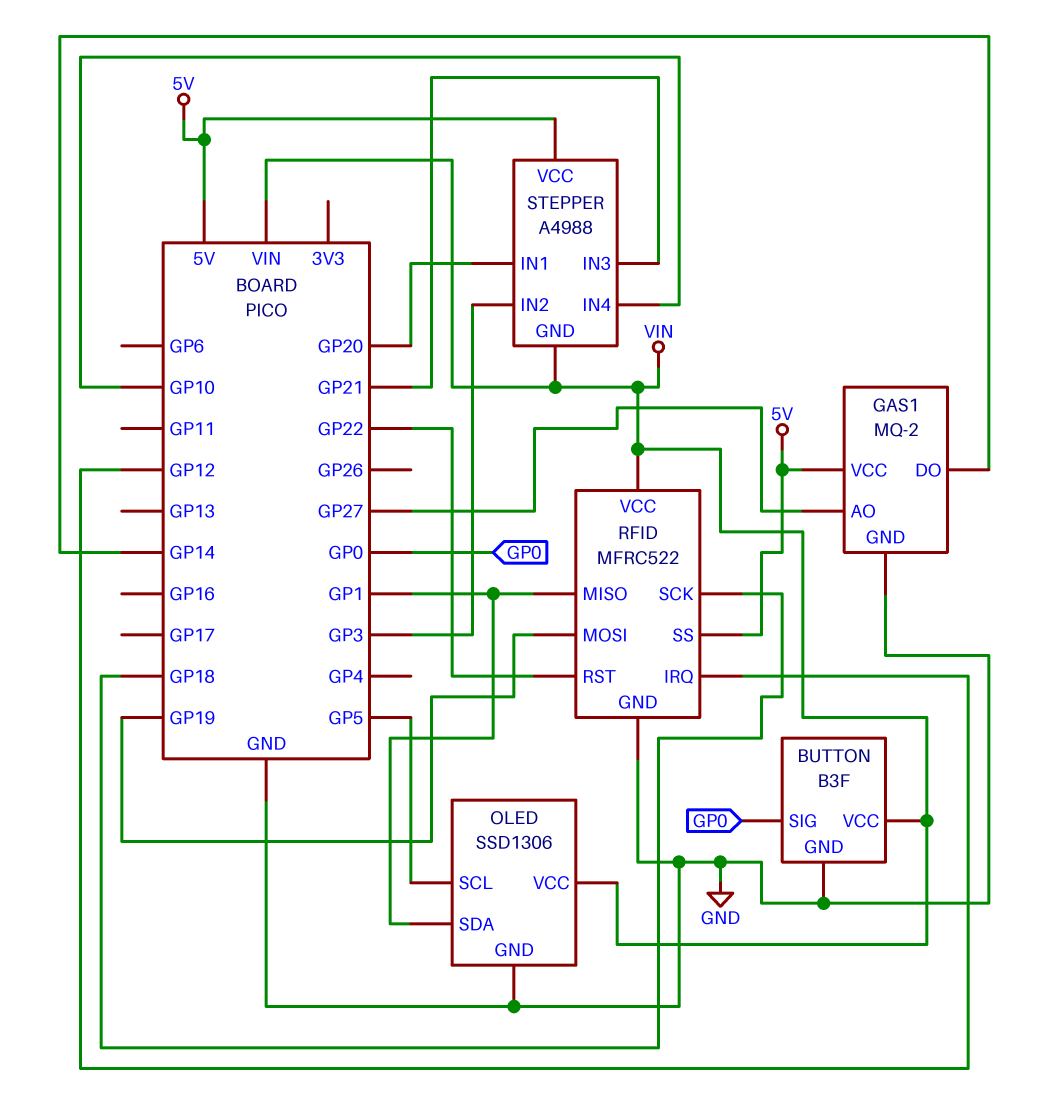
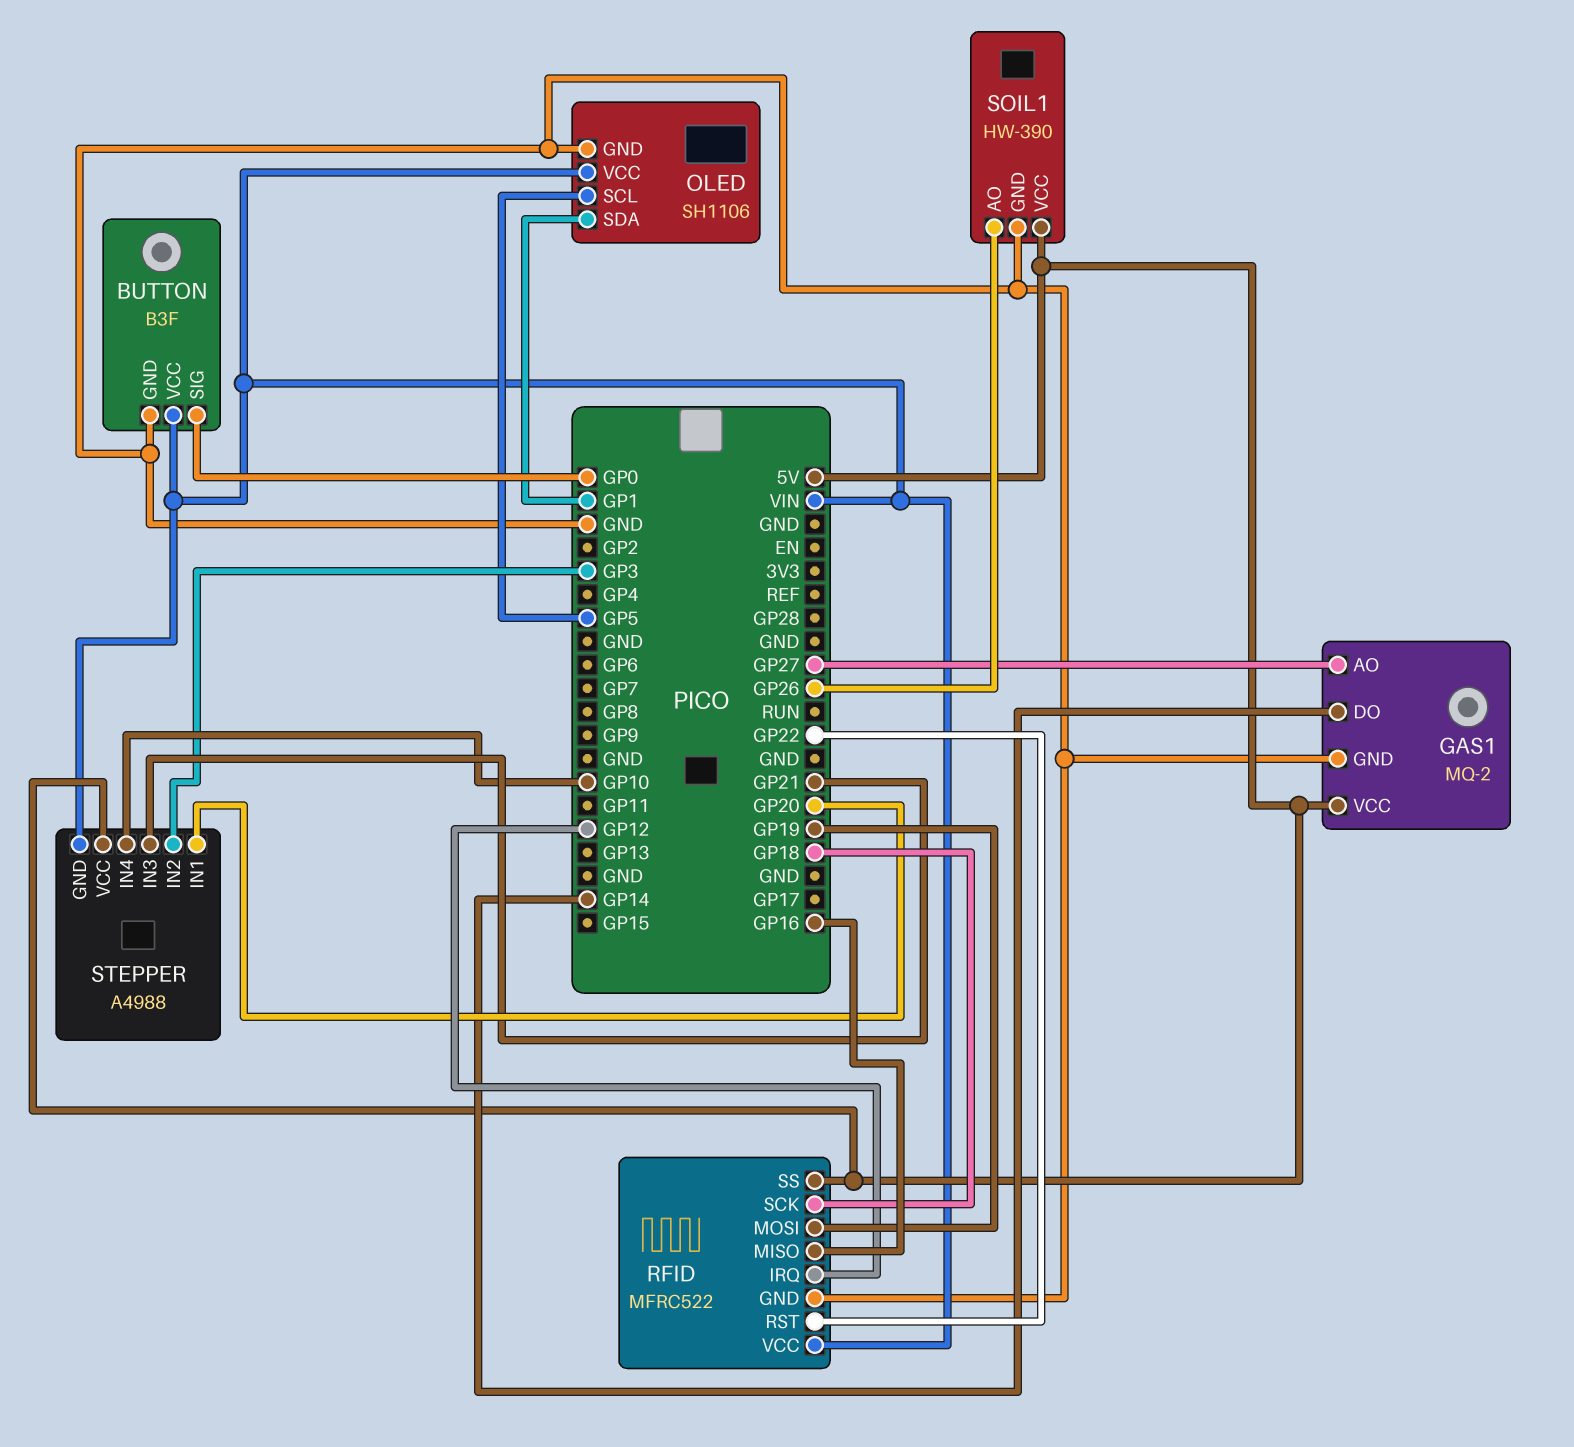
OLED: SSD1306 -> SH1106
RFID pin MISO: GP1 -> GP16
SOIL1: none -> HW-390
SOIL1 pin AO: none -> GP26
SOIL1 pin GND: none -> GND
SOIL1 pin VCC: none -> 5V

